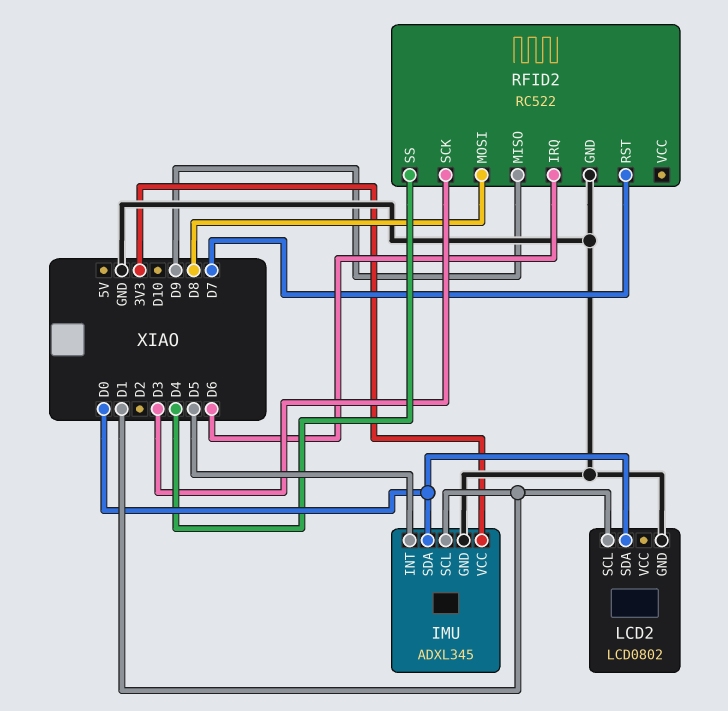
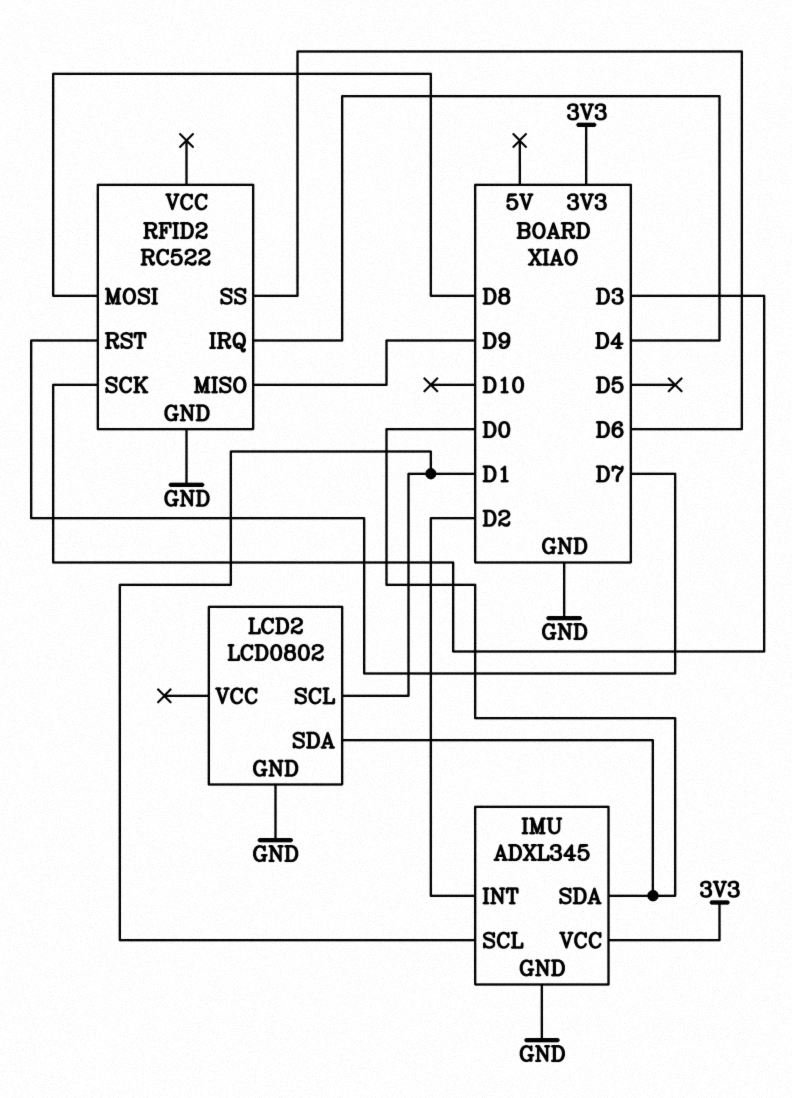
IMU pin INT: D5 -> D2
RFID2 pin IRQ: D6 -> D4
RFID2 pin SS: D4 -> D6

